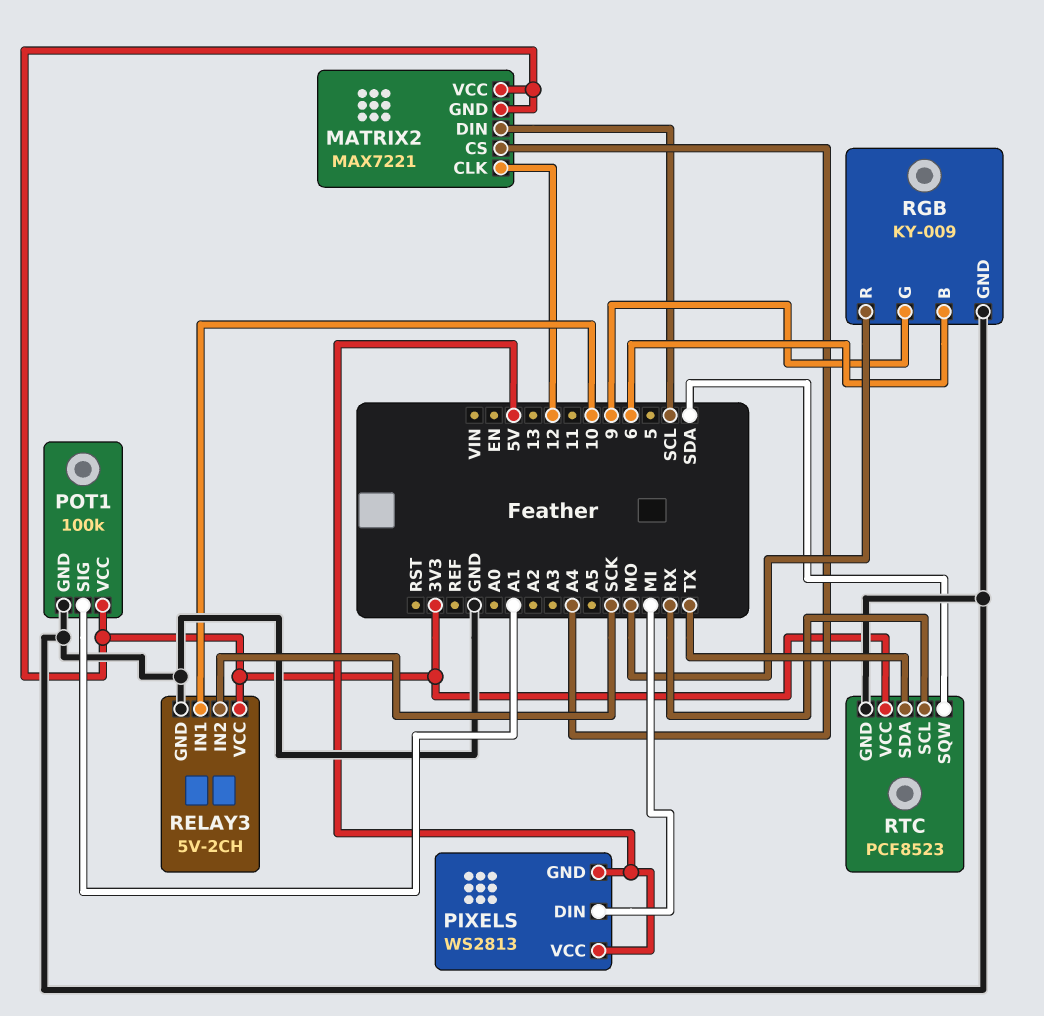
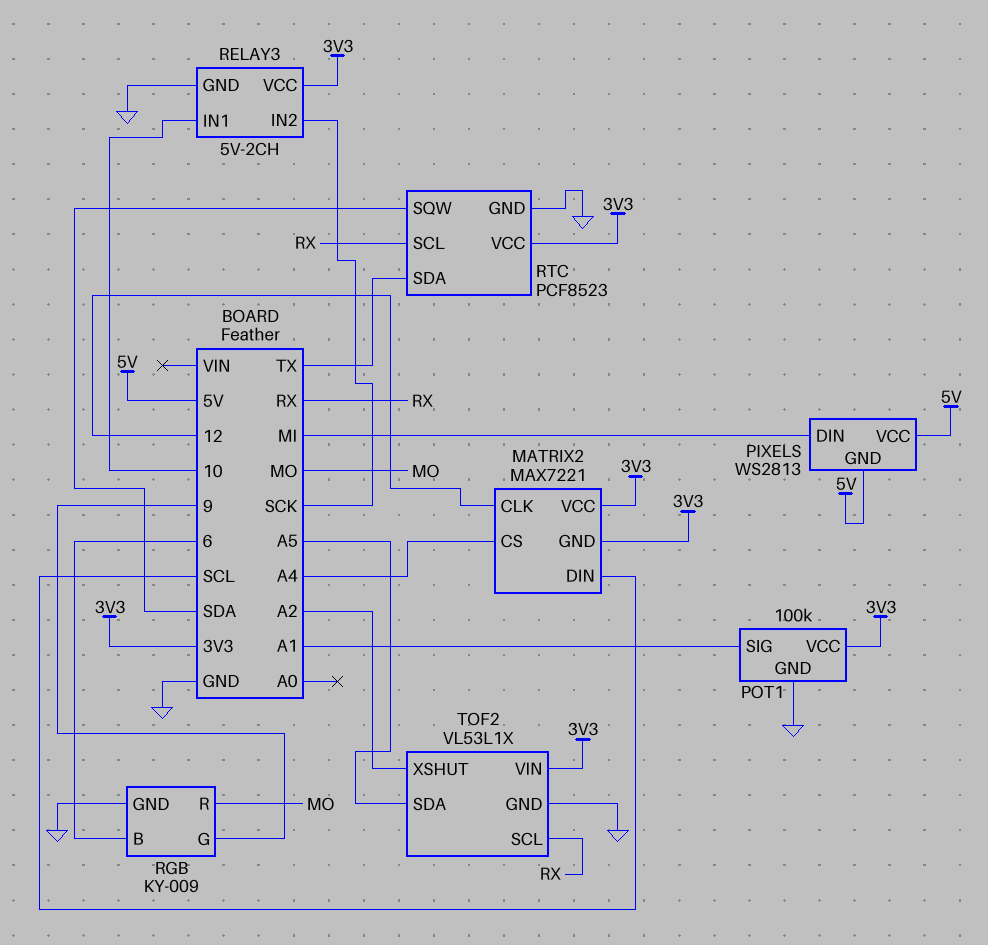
TOF2: none -> VL53L1X
TOF2 pin GND: none -> GND
TOF2 pin SCL: none -> RX
TOF2 pin SDA: none -> A5
TOF2 pin VIN: none -> 3V3
TOF2 pin XSHUT: none -> A2

